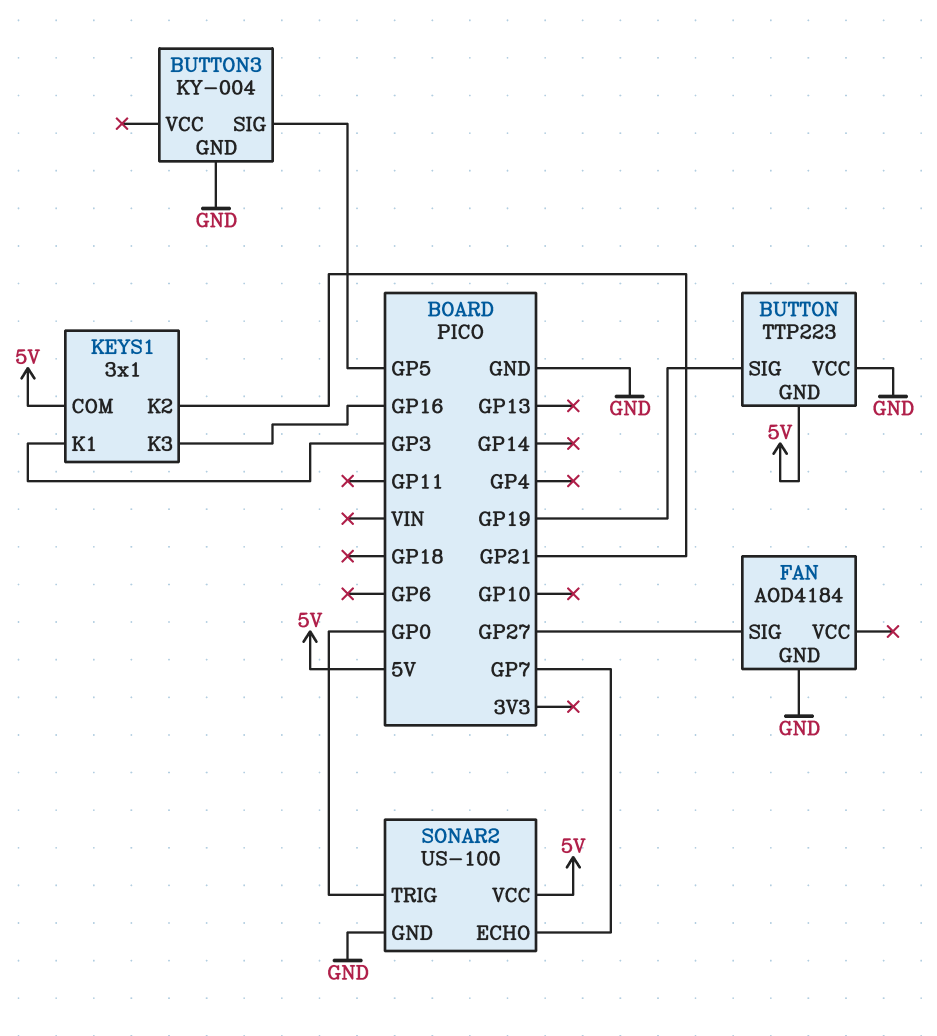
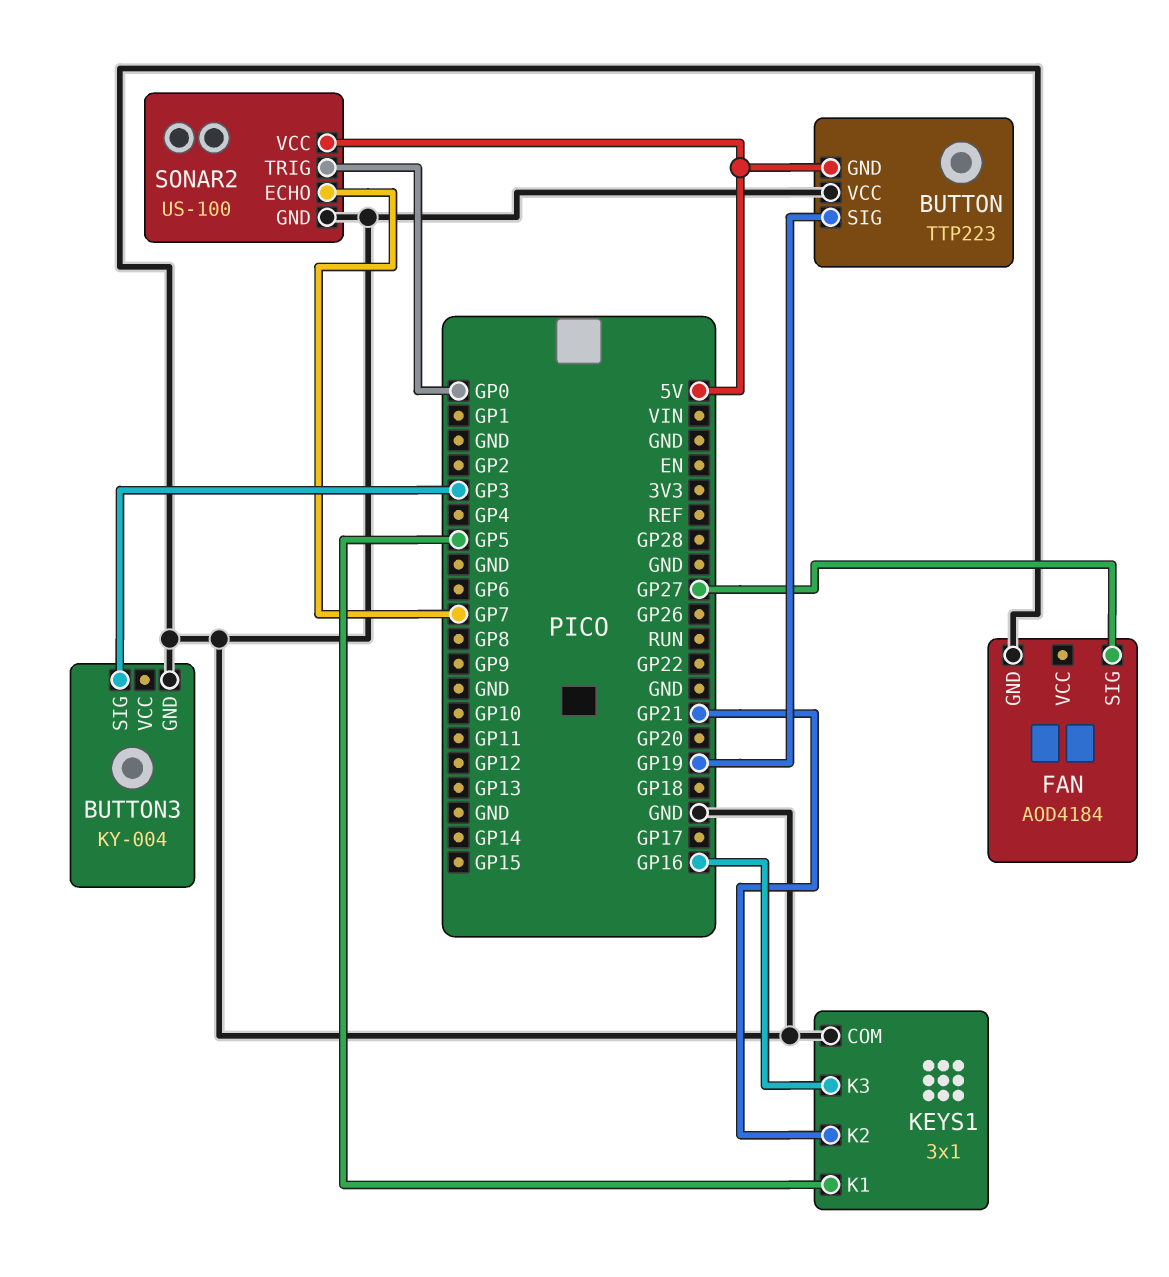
BUTTON3 pin SIG: GP5 -> GP3
KEYS1 pin COM: 5V -> GND
KEYS1 pin K1: GP3 -> GP5

